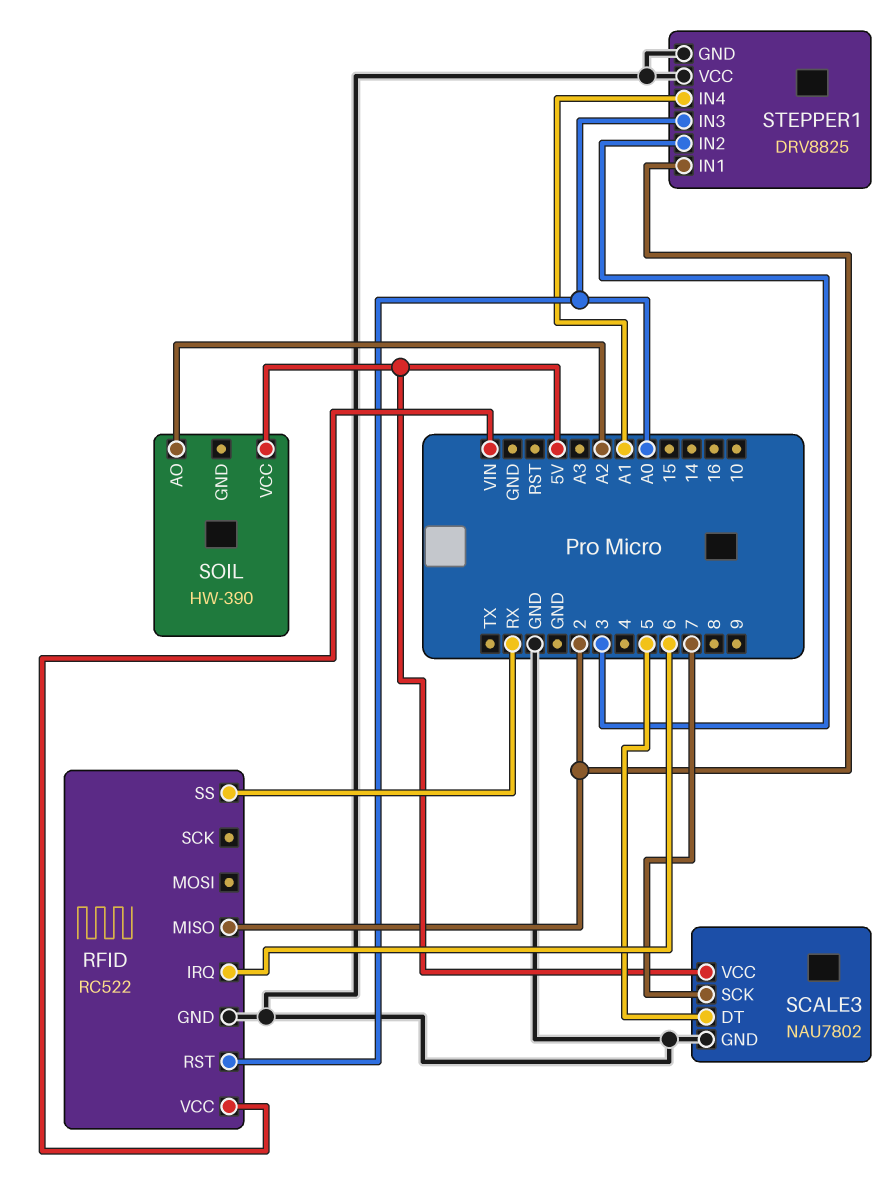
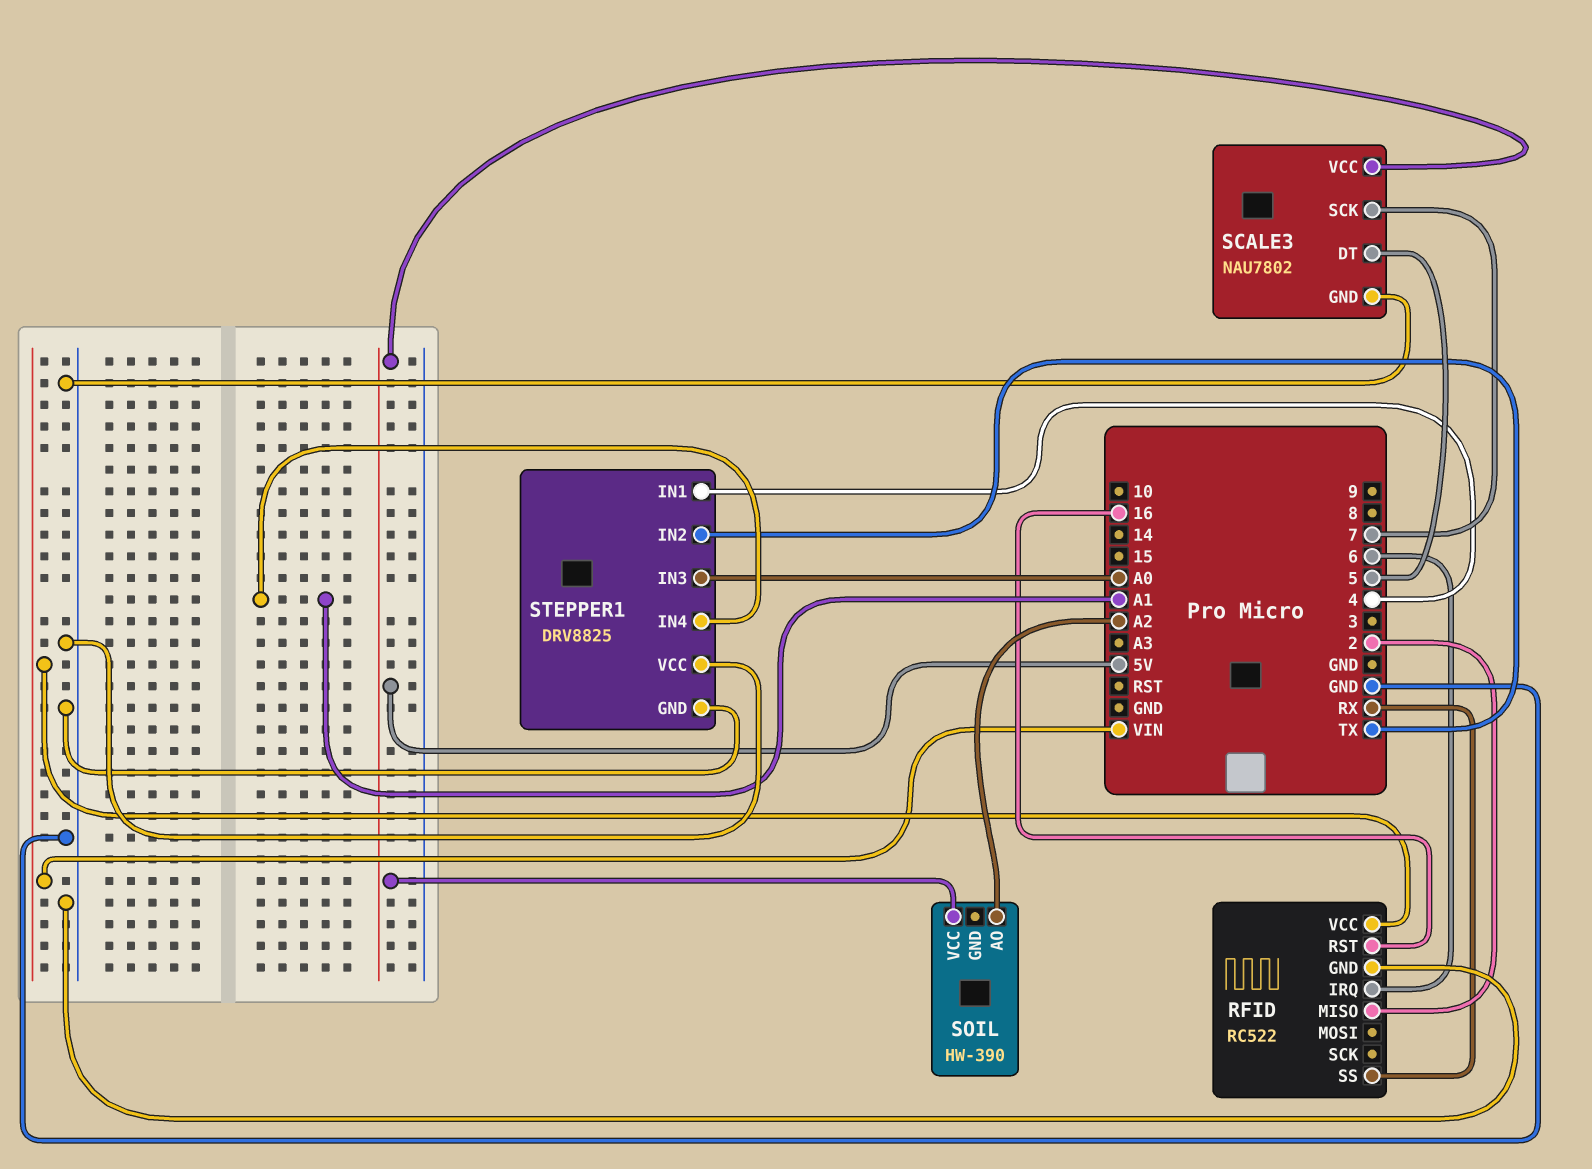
RFID pin RST: A0 -> 16
STEPPER1 pin IN1: 2 -> 4
STEPPER1 pin IN2: 3 -> TX

